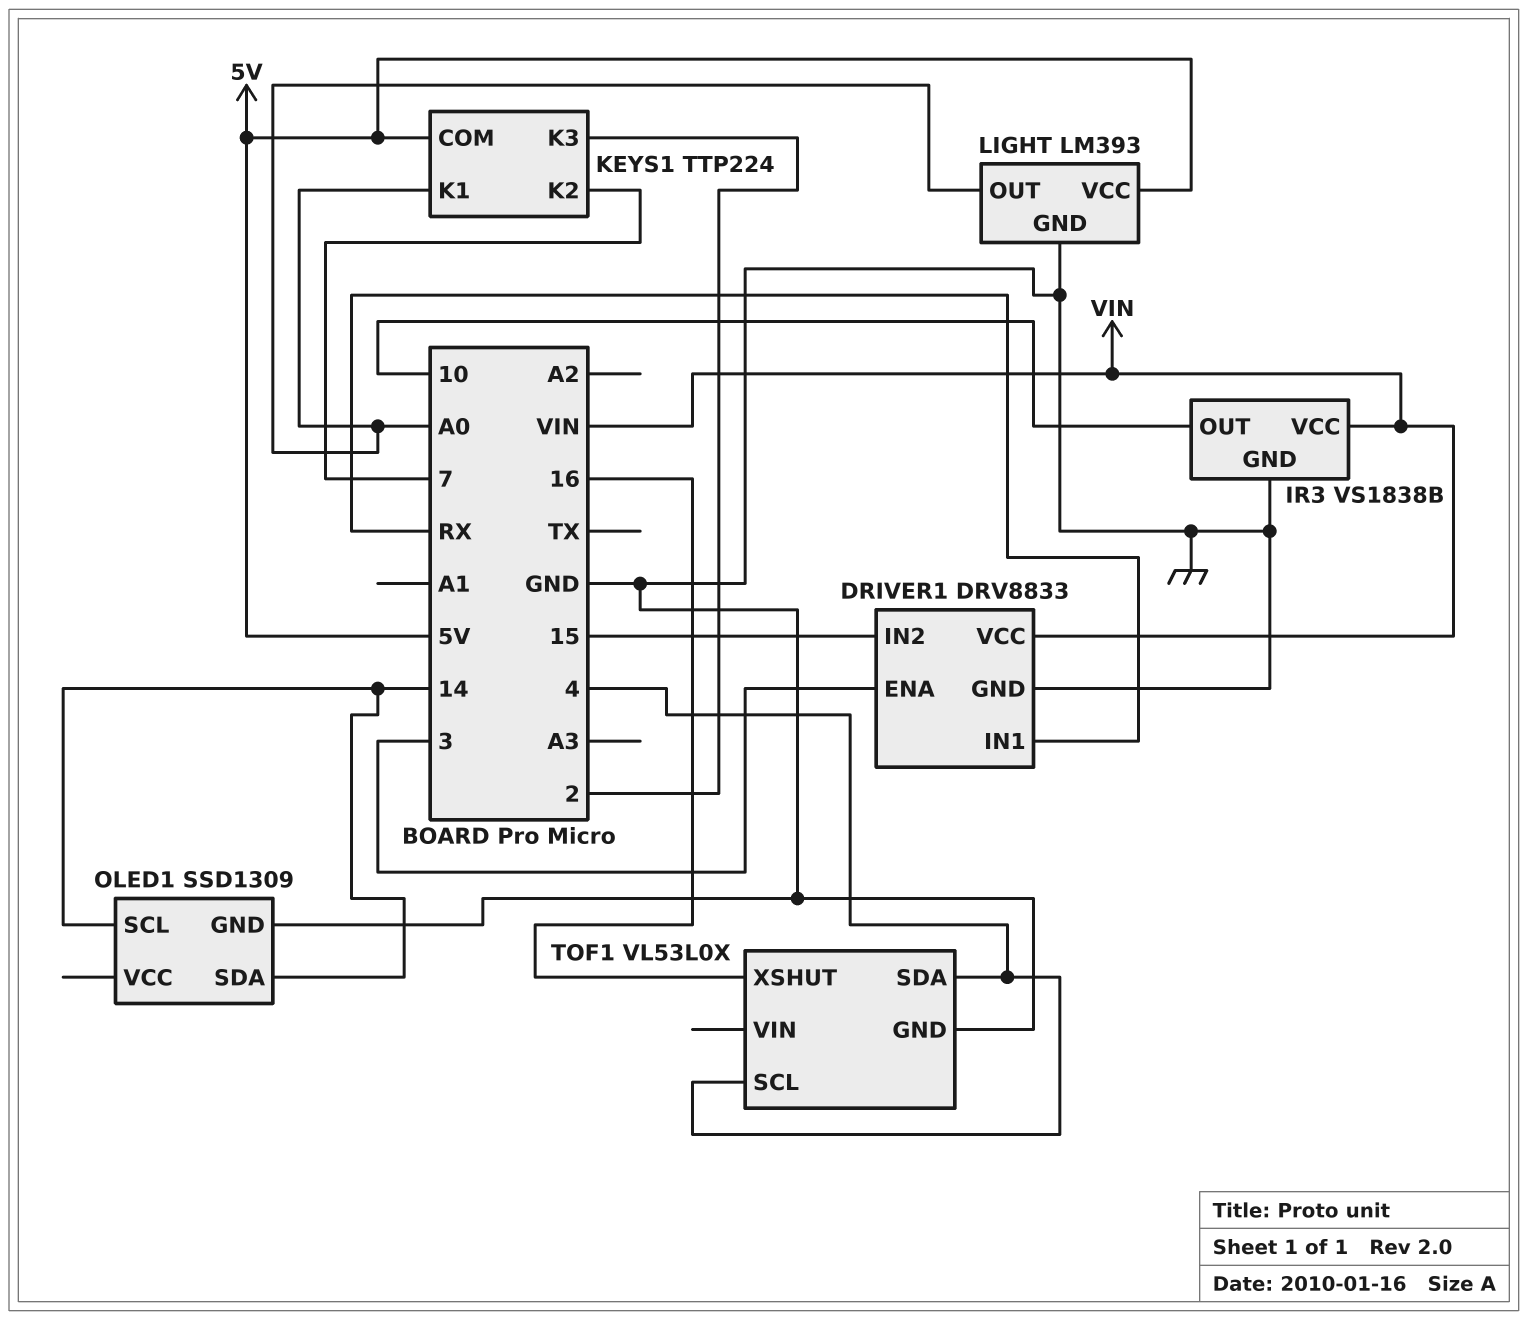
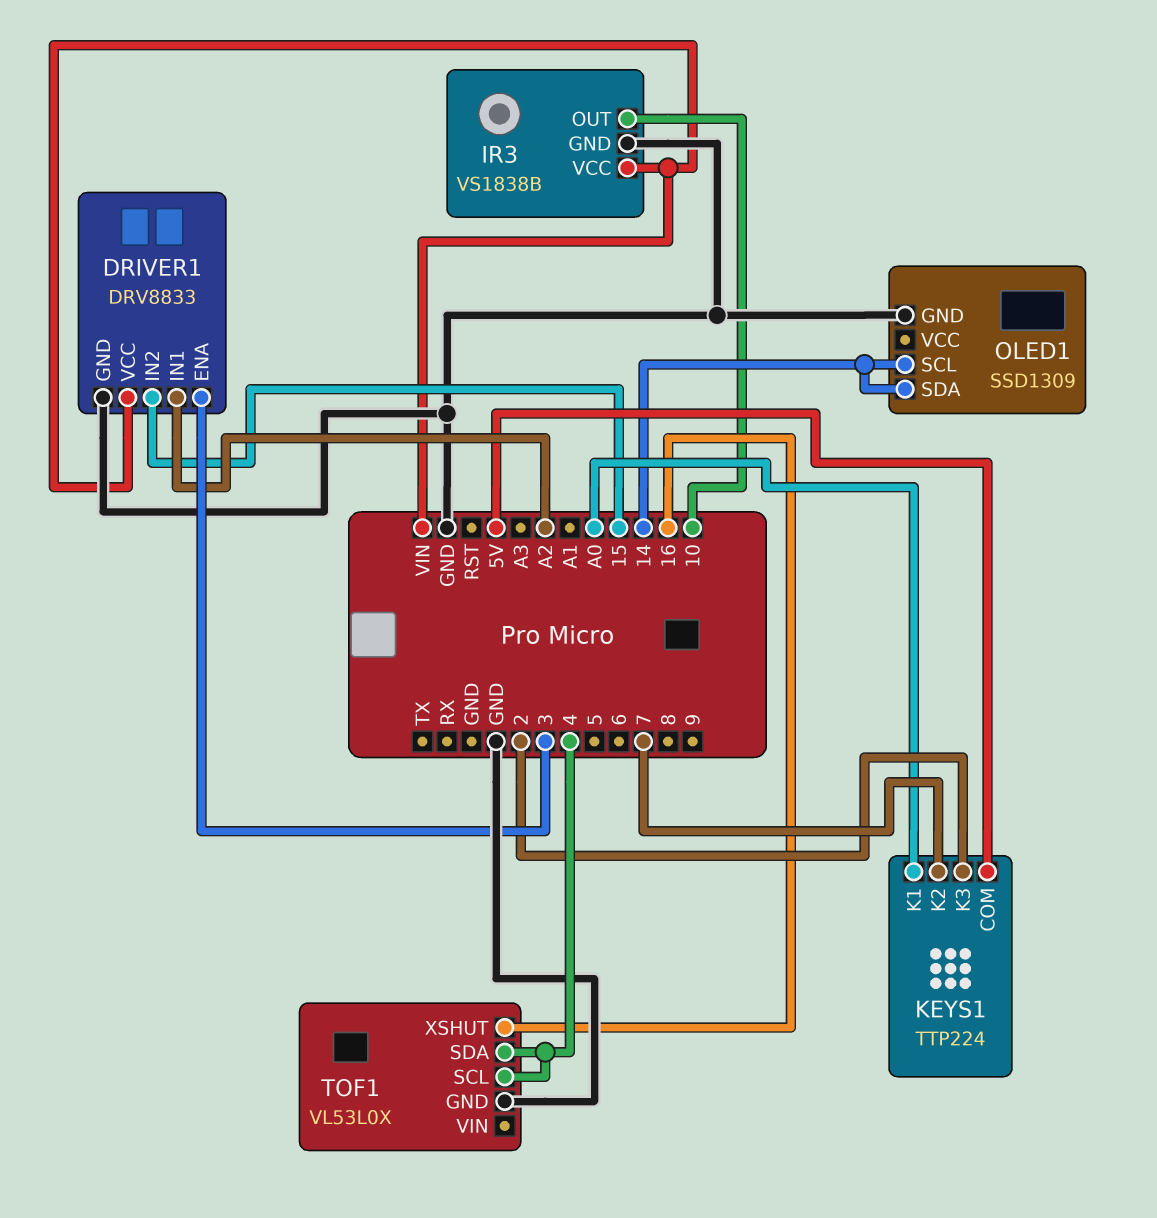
DRIVER1 pin IN1: RX -> A2
LIGHT: LM393 -> none
LIGHT pin GND: GND -> none
LIGHT pin OUT: A0 -> none
LIGHT pin VCC: 5V -> none

